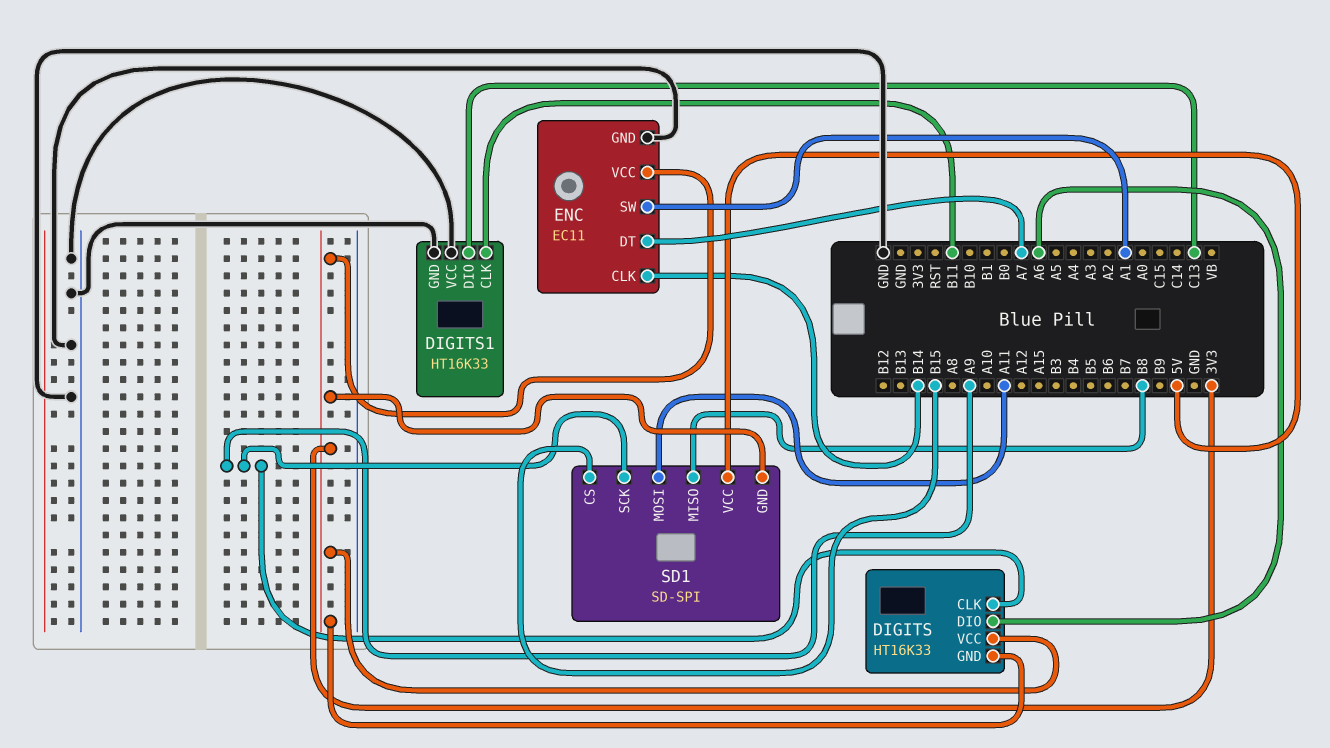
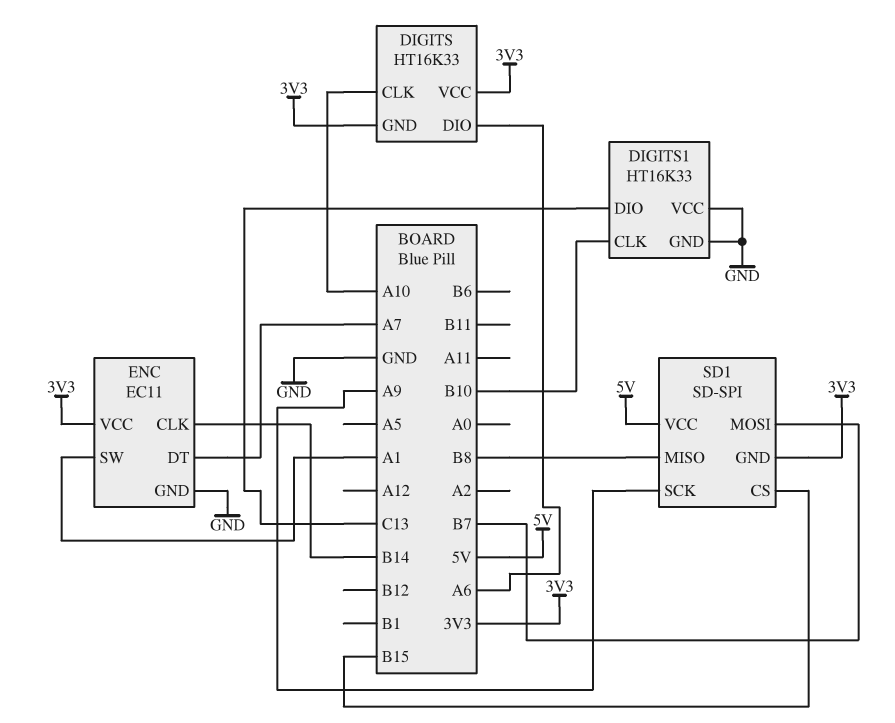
DIGITS pin CLK: A9 -> A10
DIGITS1 pin CLK: B11 -> B10
SD1 pin MOSI: A11 -> B7

